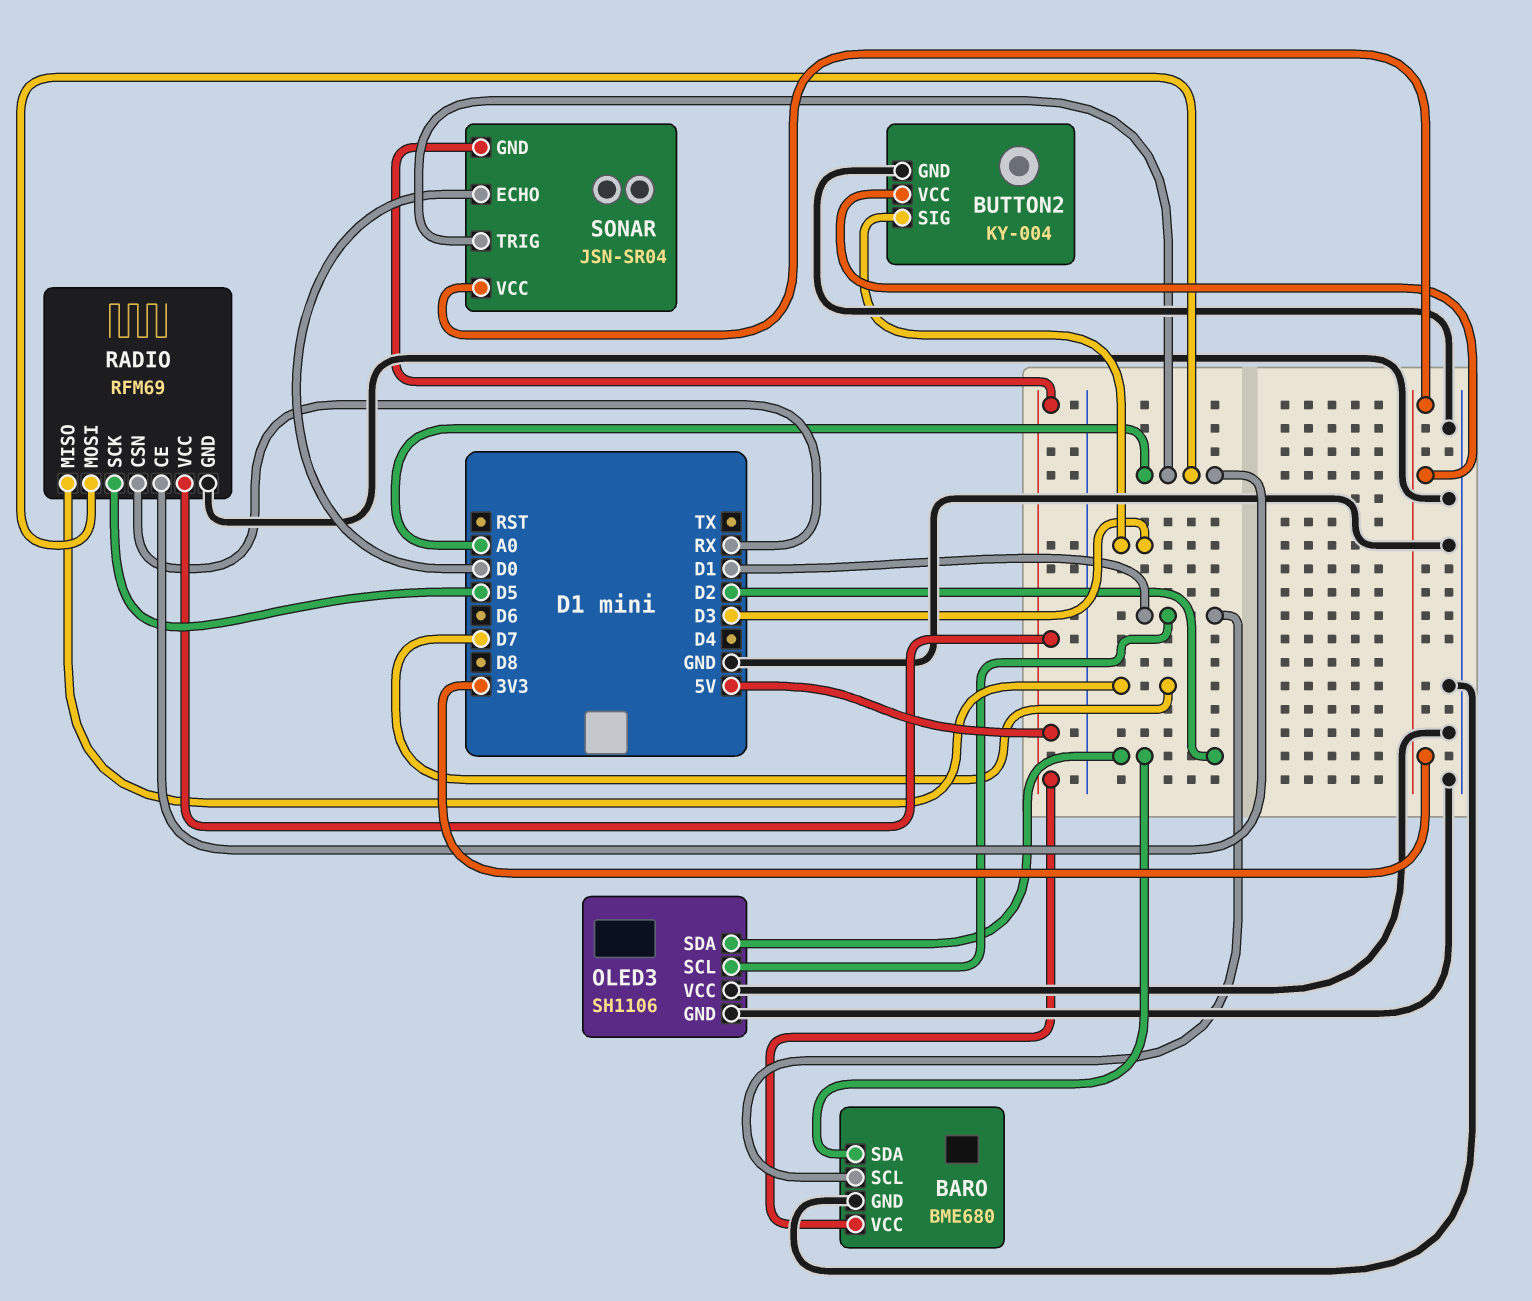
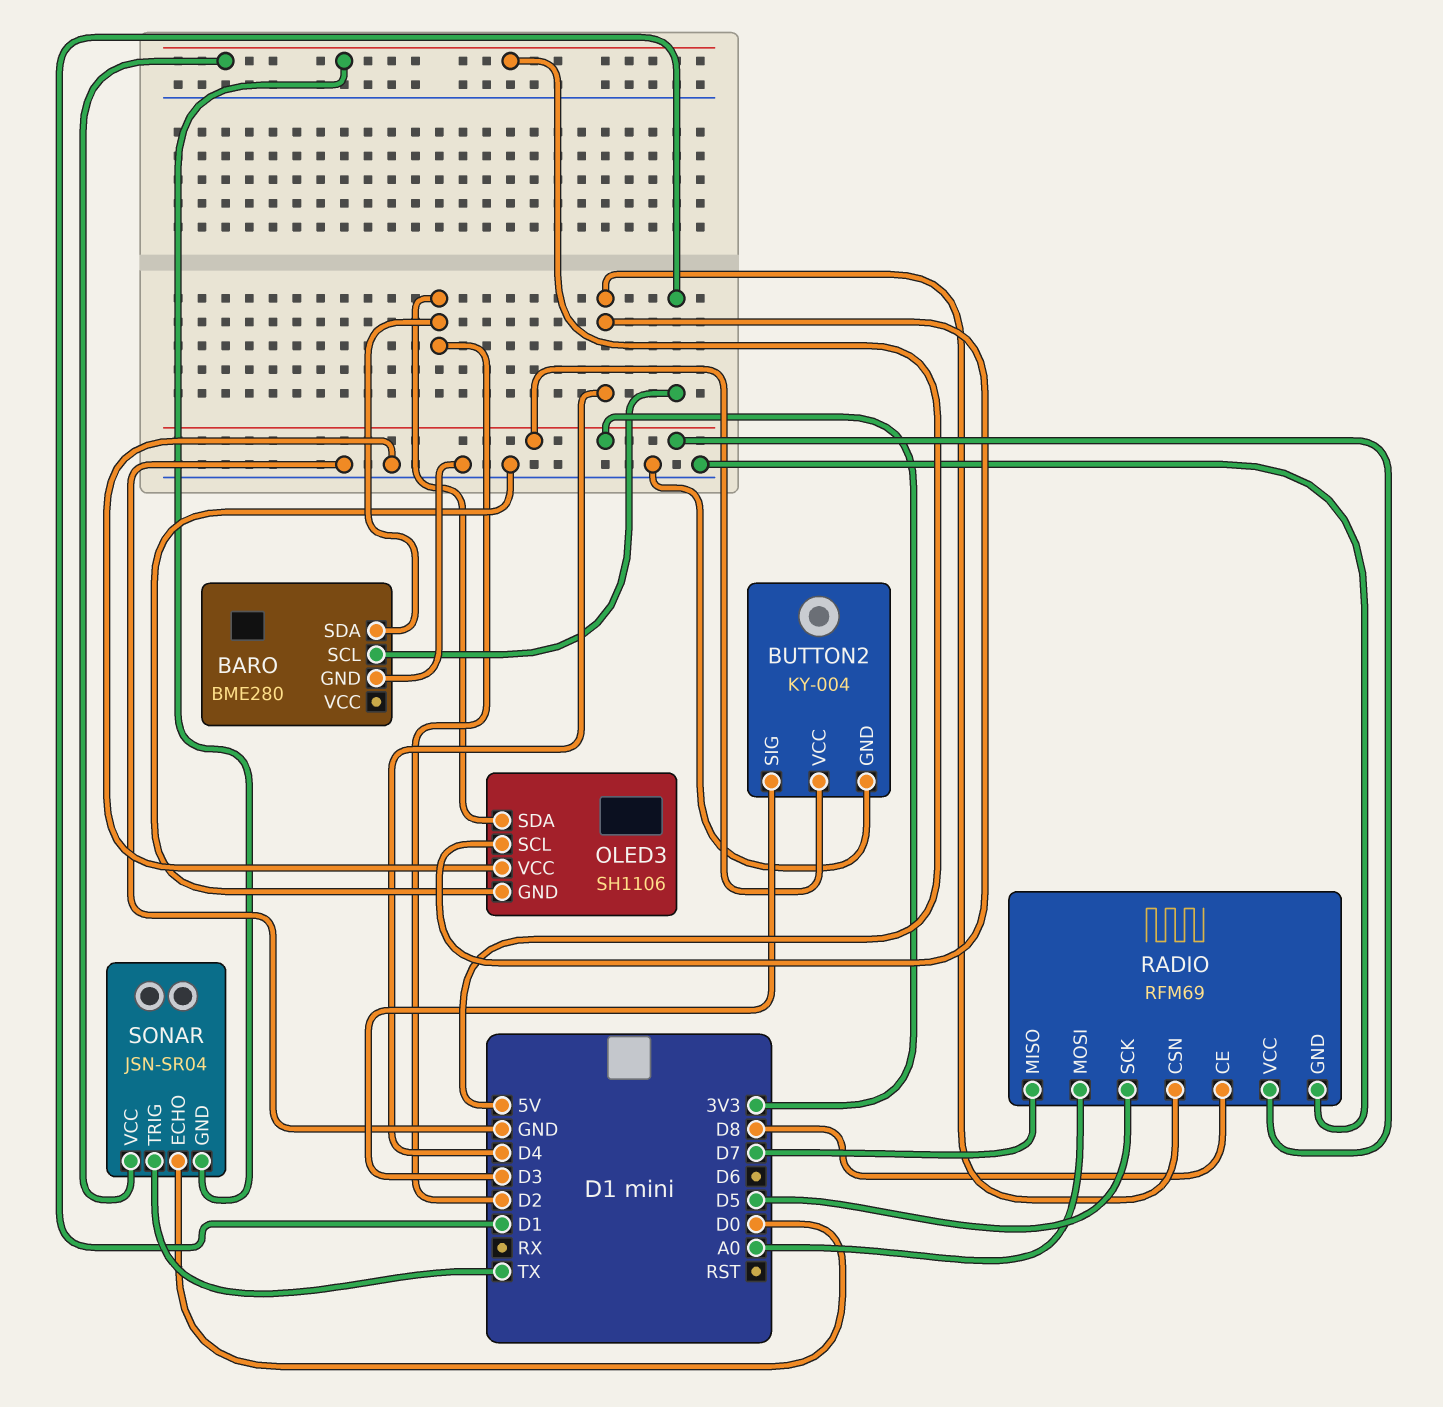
BARO: BME680 -> BME280
BARO pin VCC: 5V -> none
OLED3 pin SCL: D1 -> D4
RADIO pin CE: A0 -> D8
RADIO pin CSN: RX -> D4
RADIO pin VCC: 5V -> 3V3
SONAR pin TRIG: A0 -> TX
SONAR pin VCC: 3V3 -> 5V

